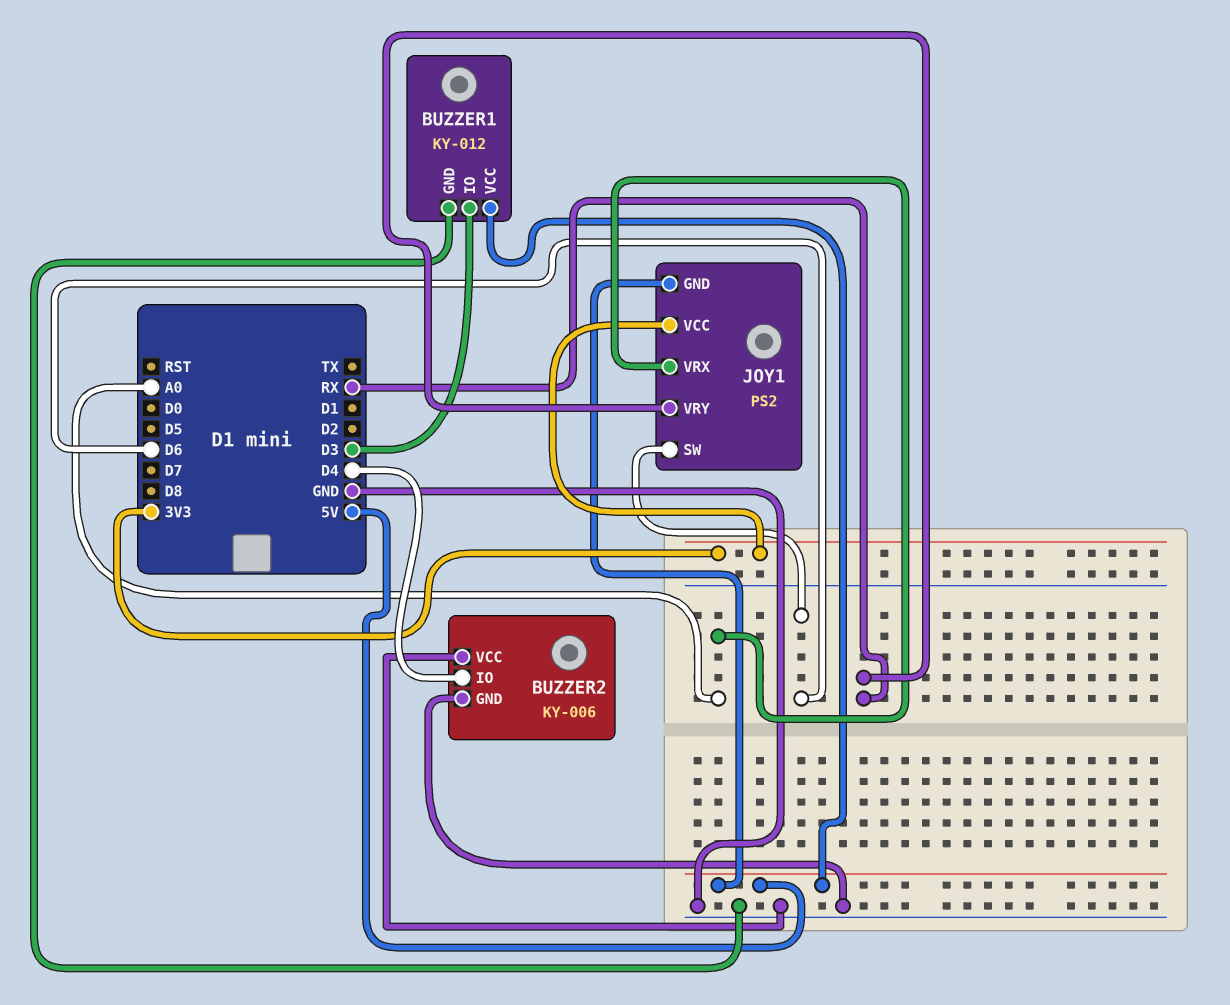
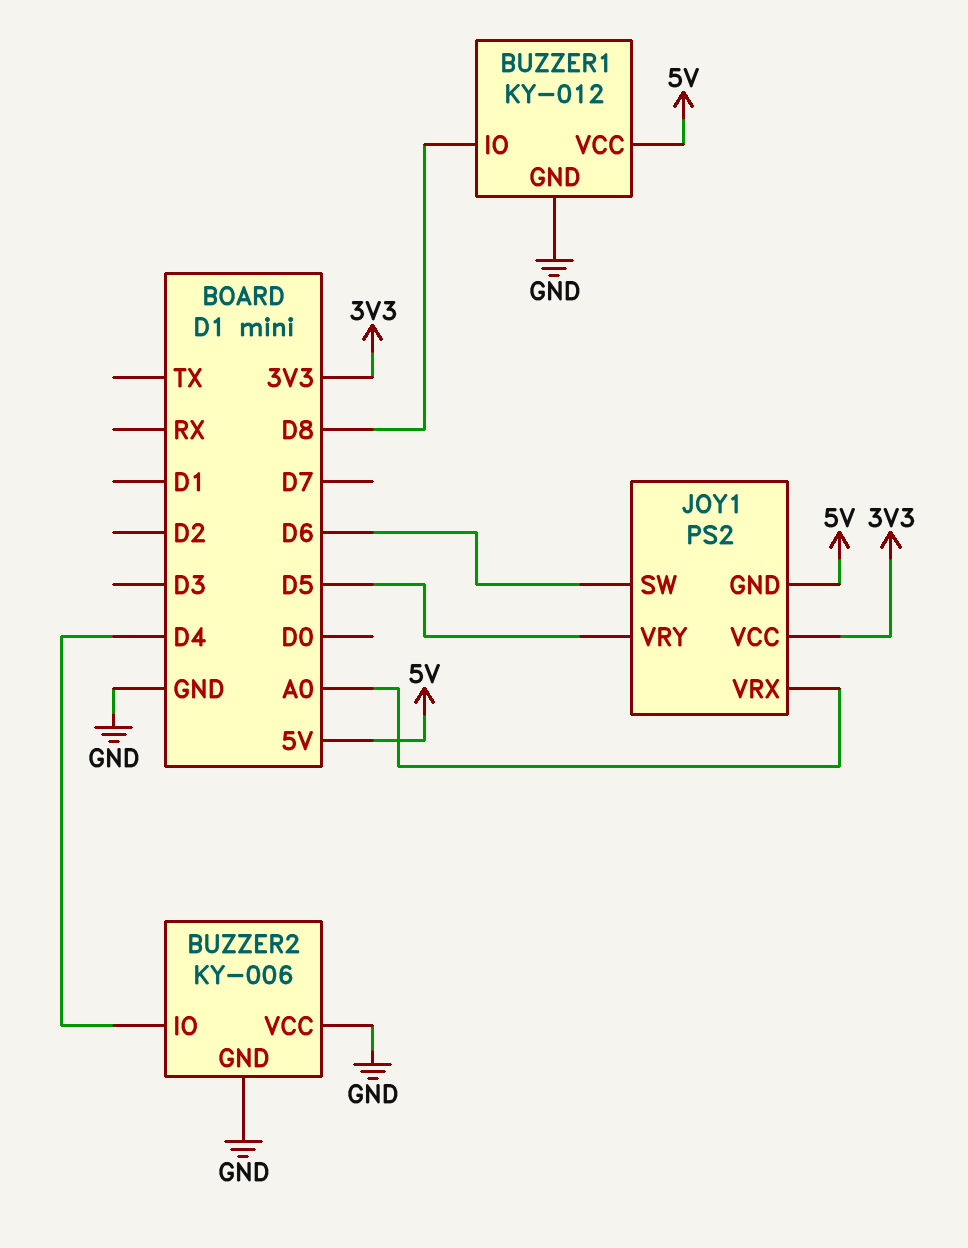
BUZZER1 pin IO: D3 -> D8
JOY1 pin VRY: RX -> D5

